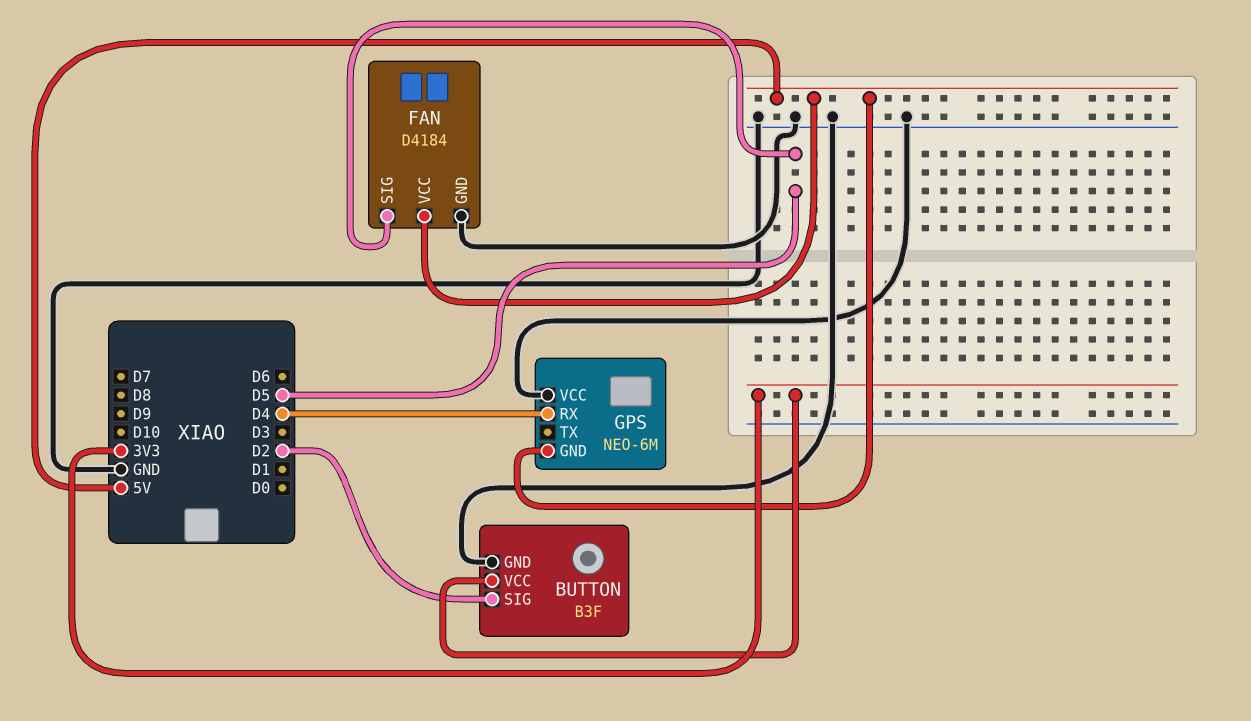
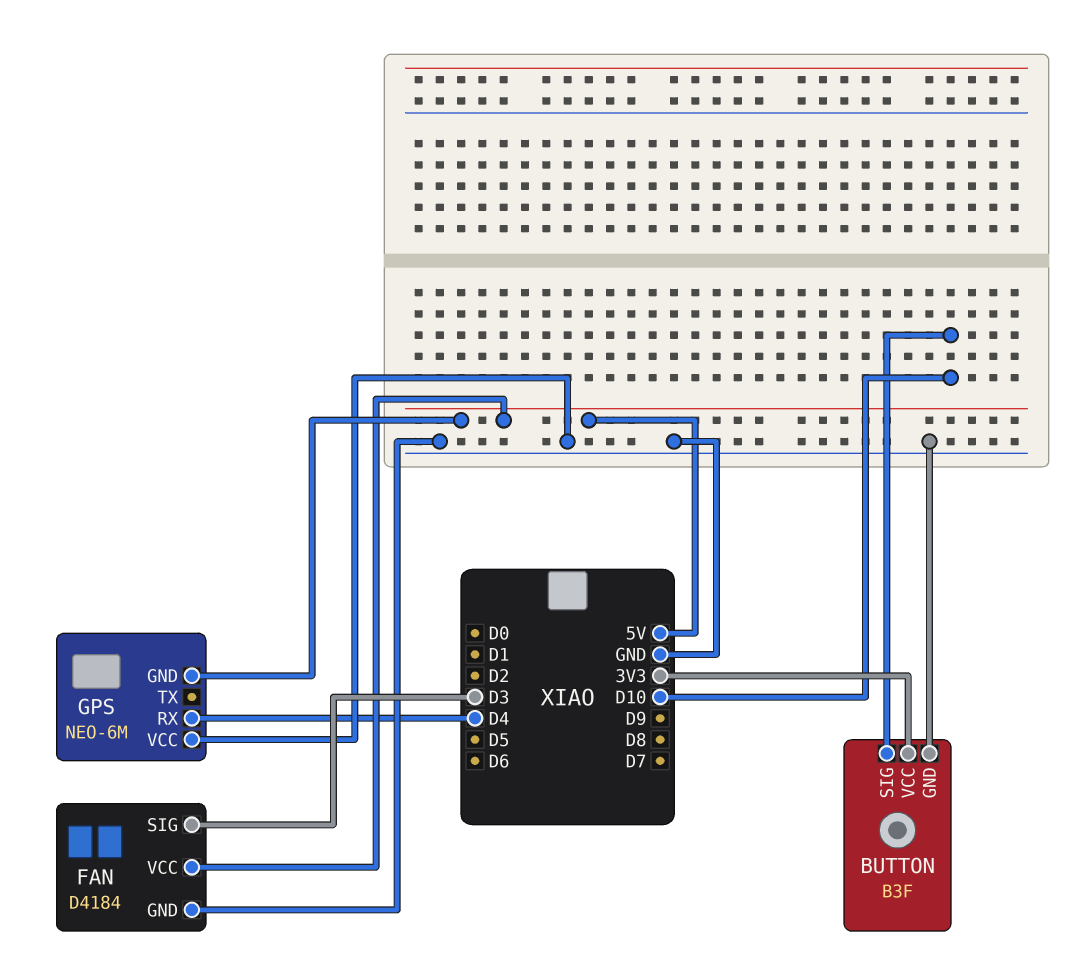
BUTTON pin SIG: D2 -> D10
FAN pin SIG: D5 -> D3

